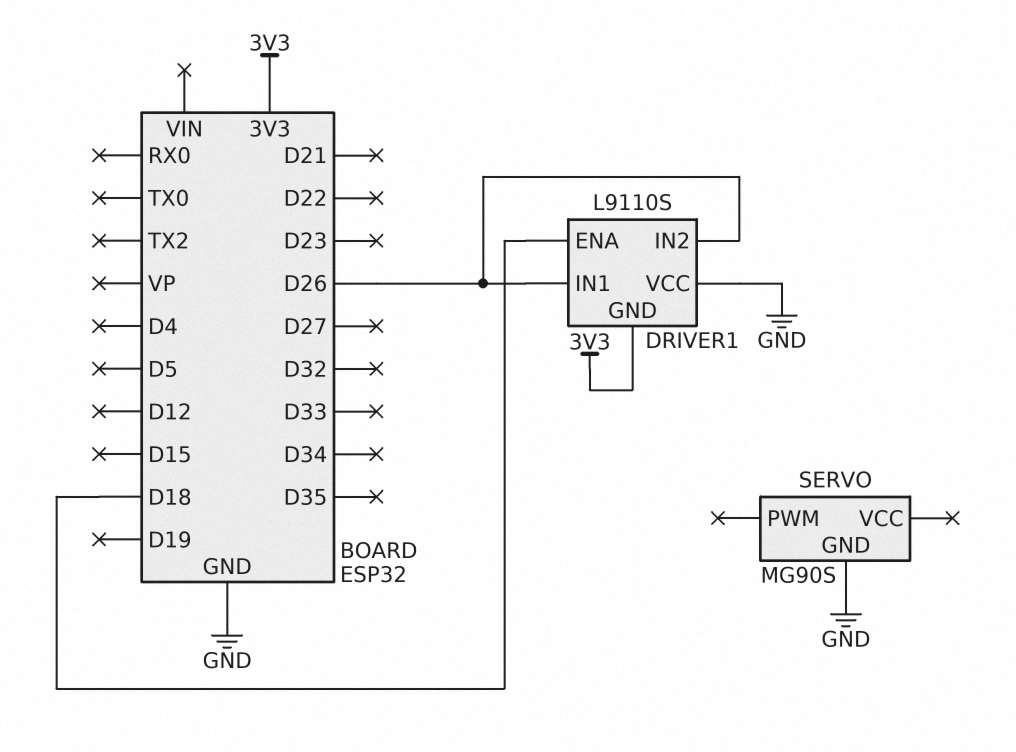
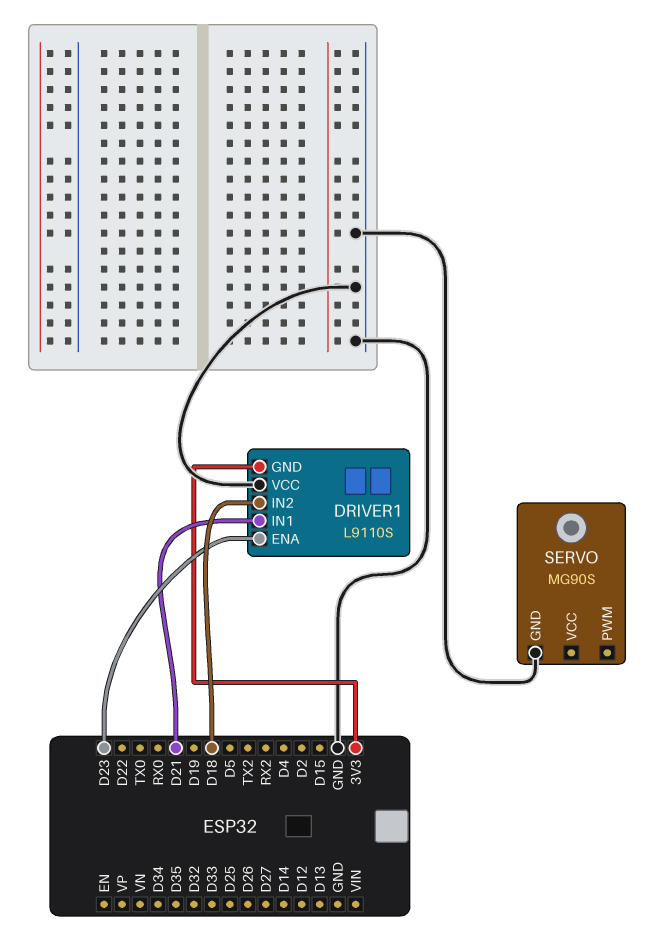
DRIVER1 pin ENA: D18 -> D23
DRIVER1 pin IN1: D26 -> D21
DRIVER1 pin IN2: D26 -> D18

